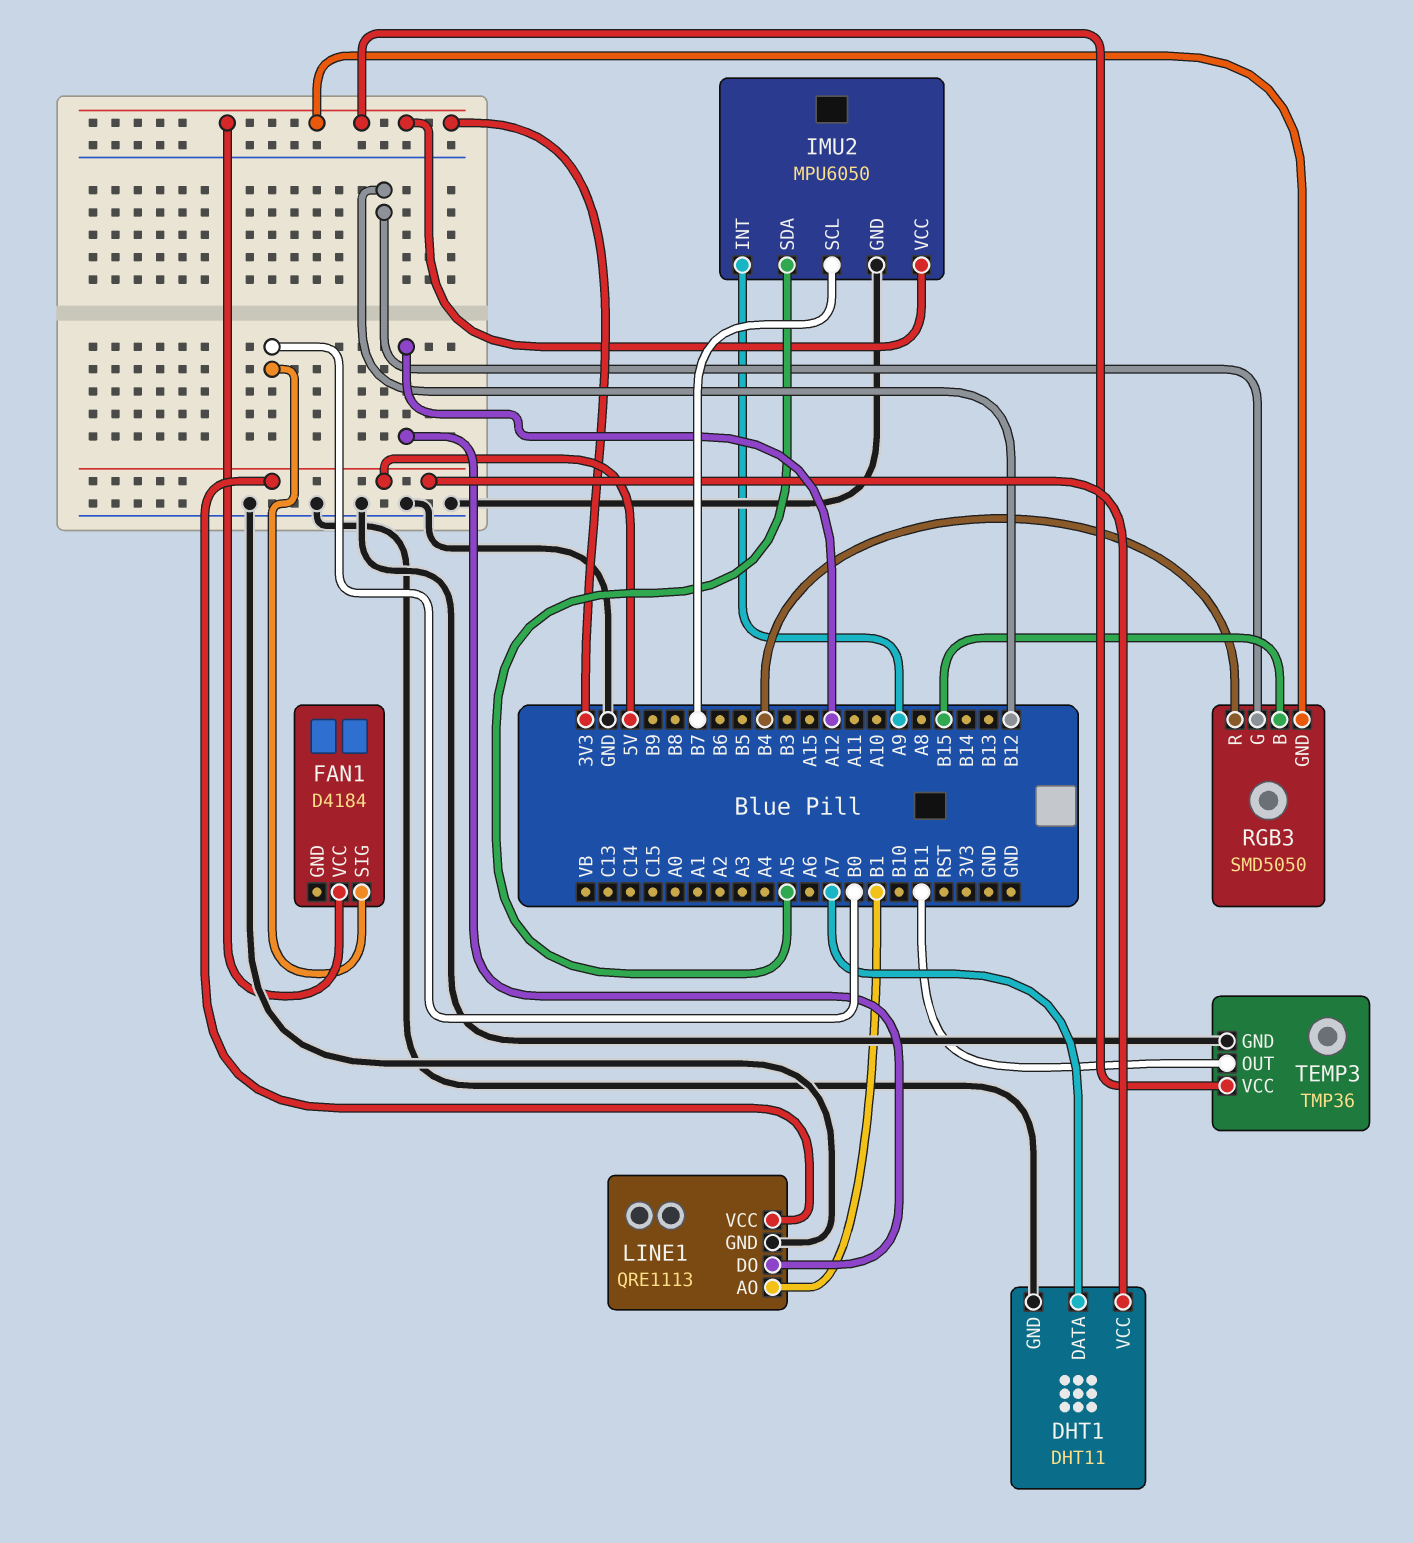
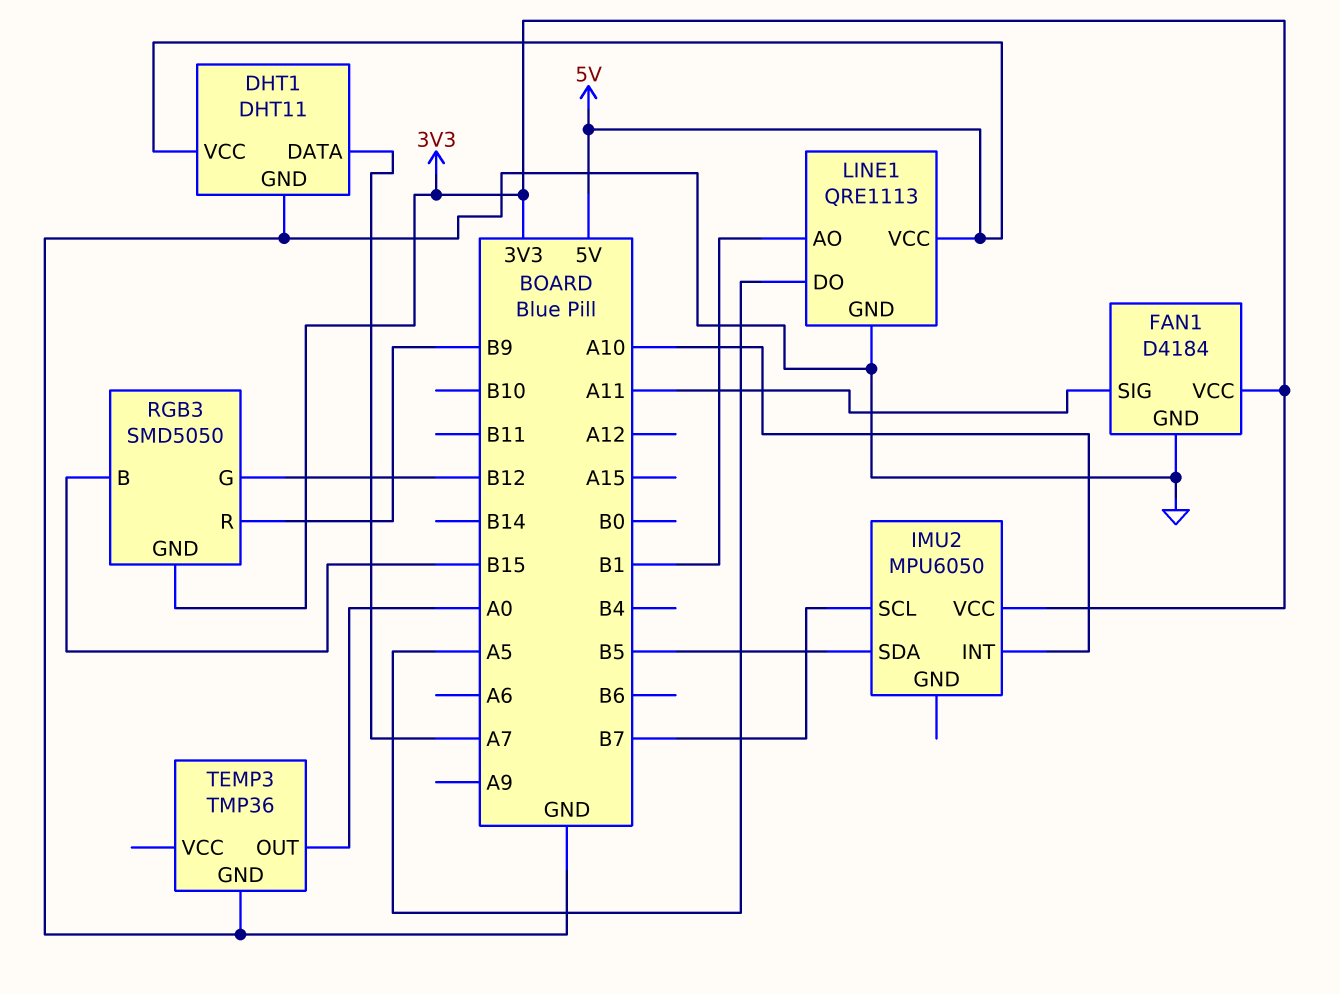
FAN1 pin GND: none -> GND
FAN1 pin SIG: B0 -> A11
IMU2 pin GND: GND -> none
IMU2 pin INT: A9 -> A10
IMU2 pin SDA: A5 -> B5
LINE1 pin DO: A12 -> A5
RGB3 pin R: B4 -> B9
TEMP3 pin OUT: B11 -> A0
TEMP3 pin VCC: 3V3 -> none

